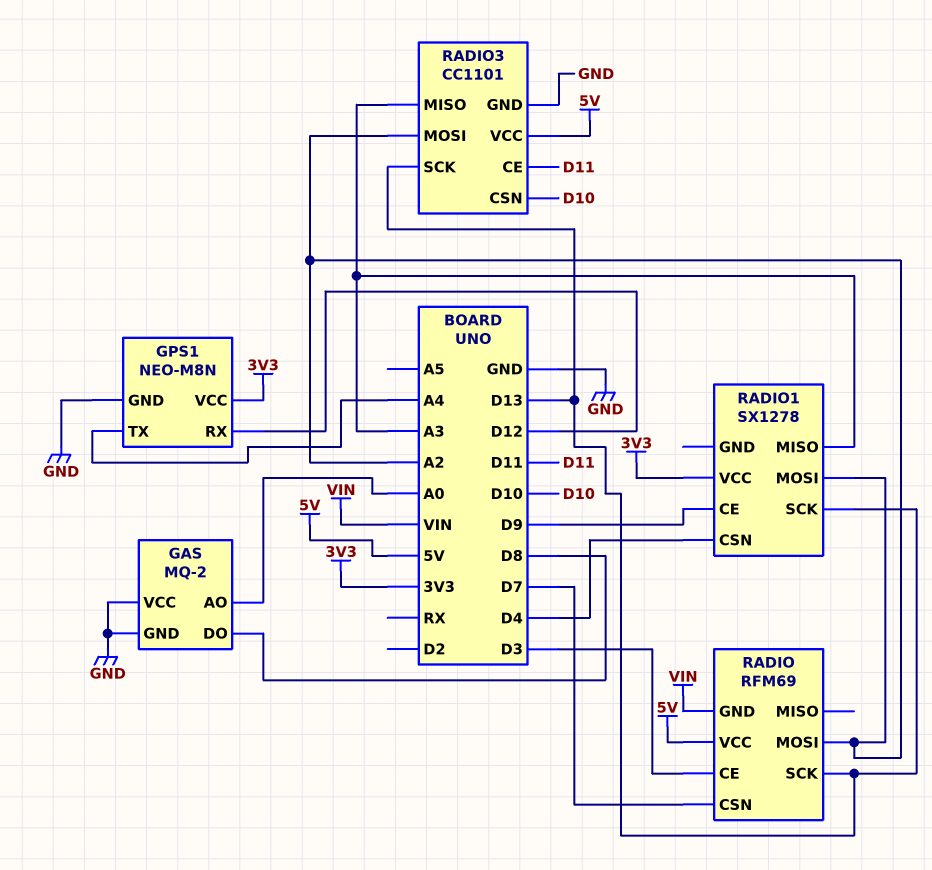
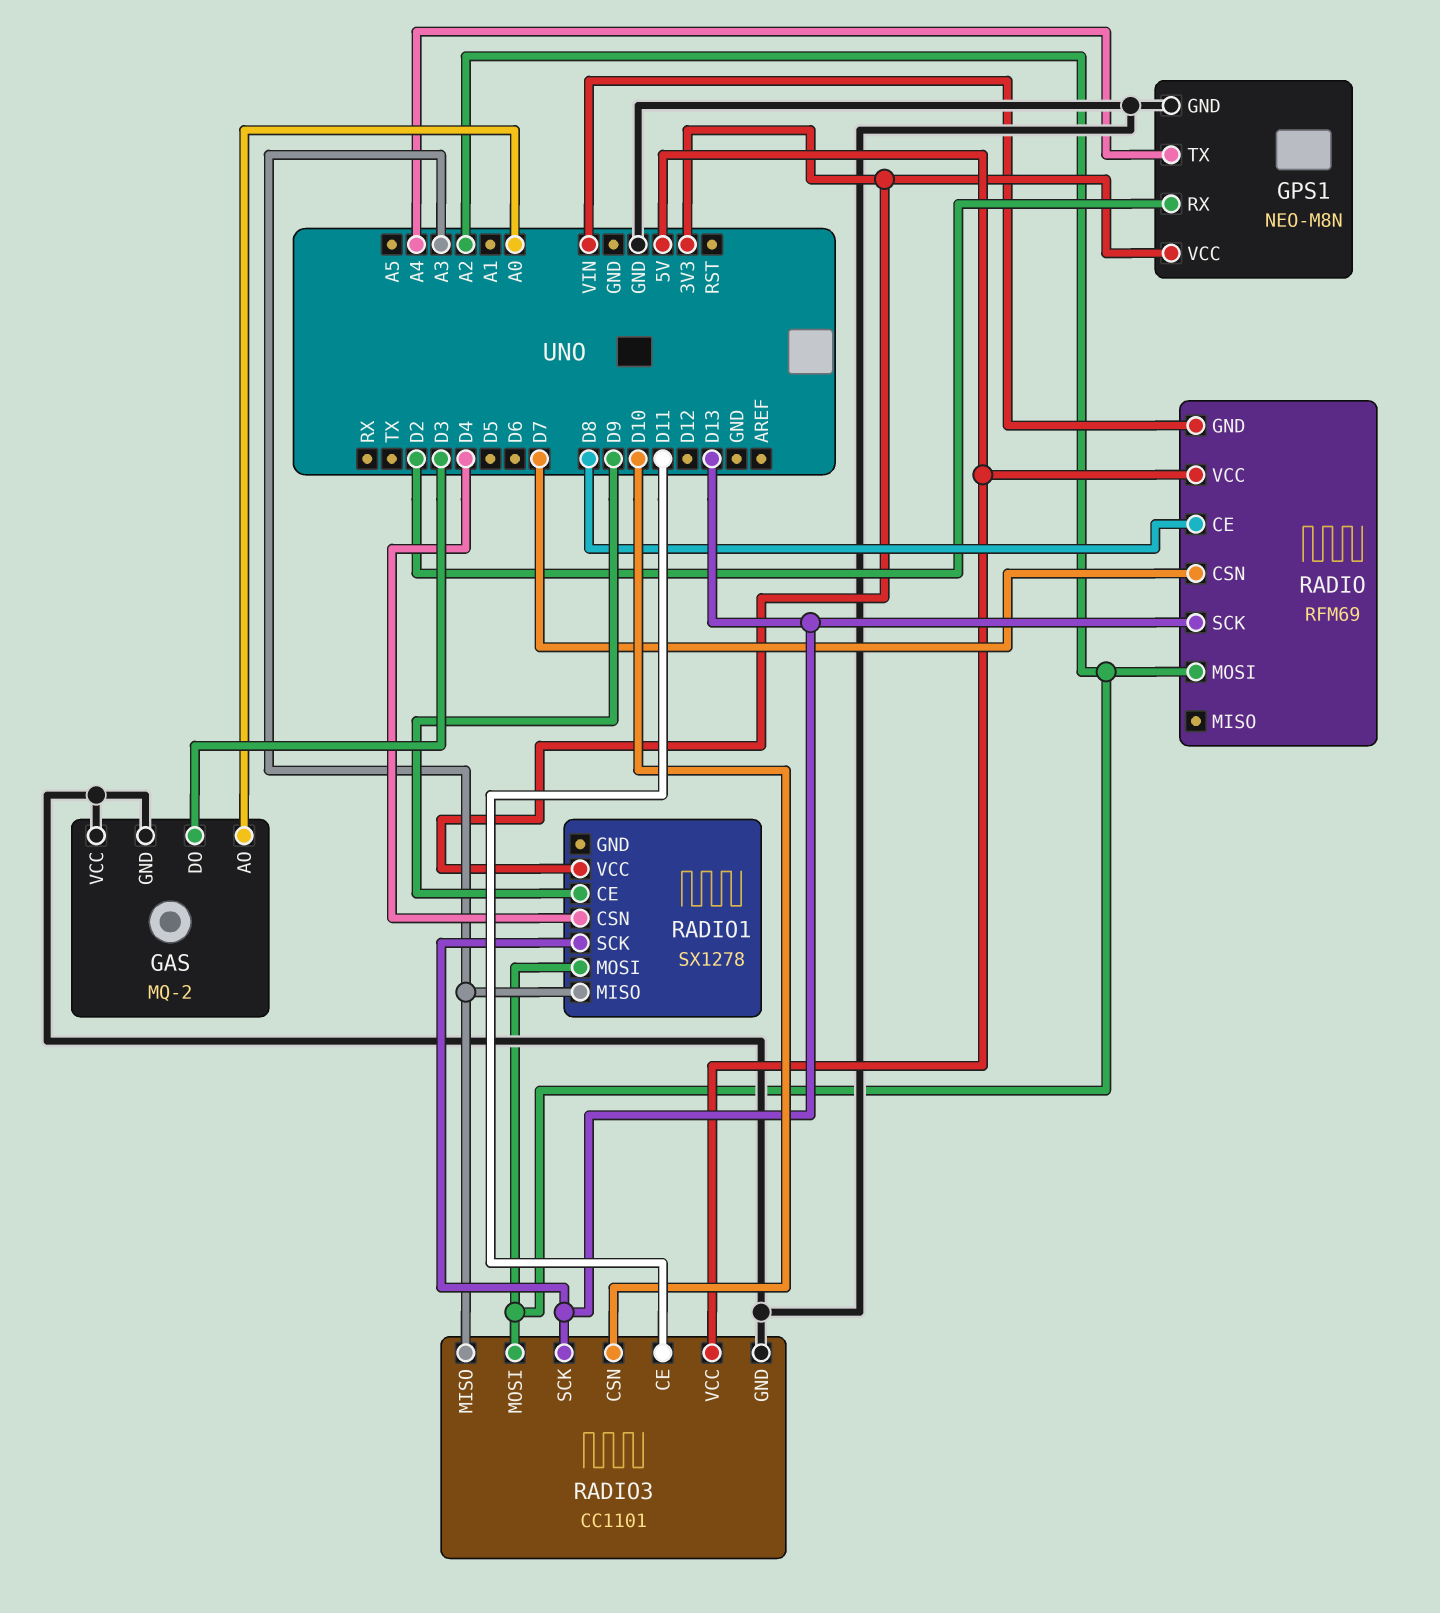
GAS pin DO: D8 -> D3
GPS1 pin RX: D12 -> D2
RADIO pin CE: D3 -> D8

